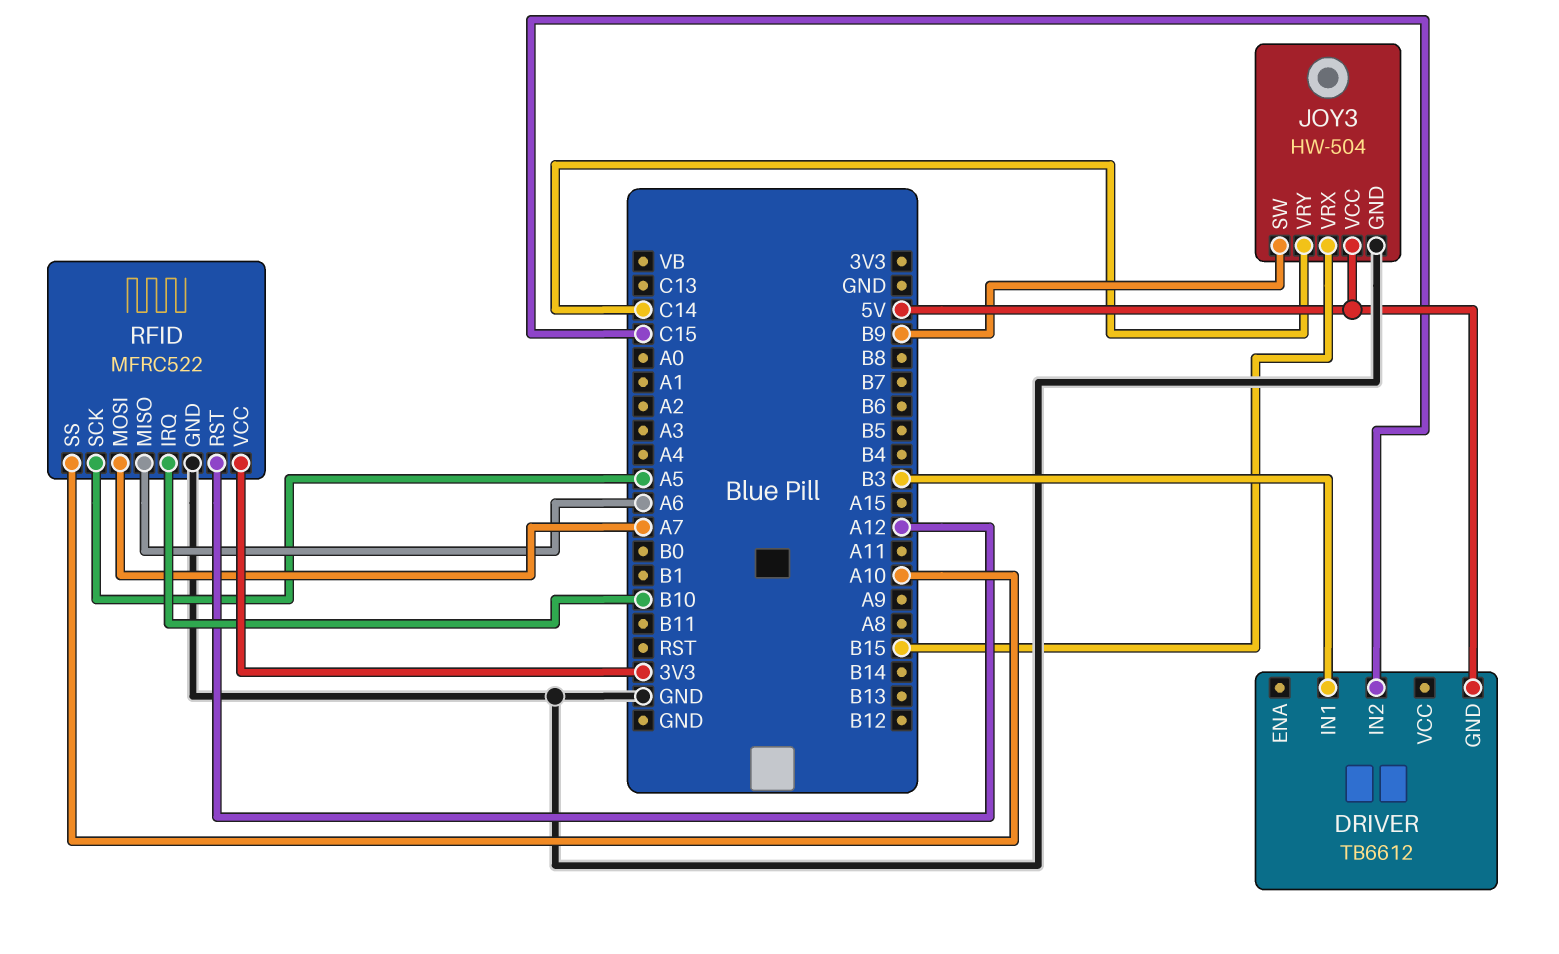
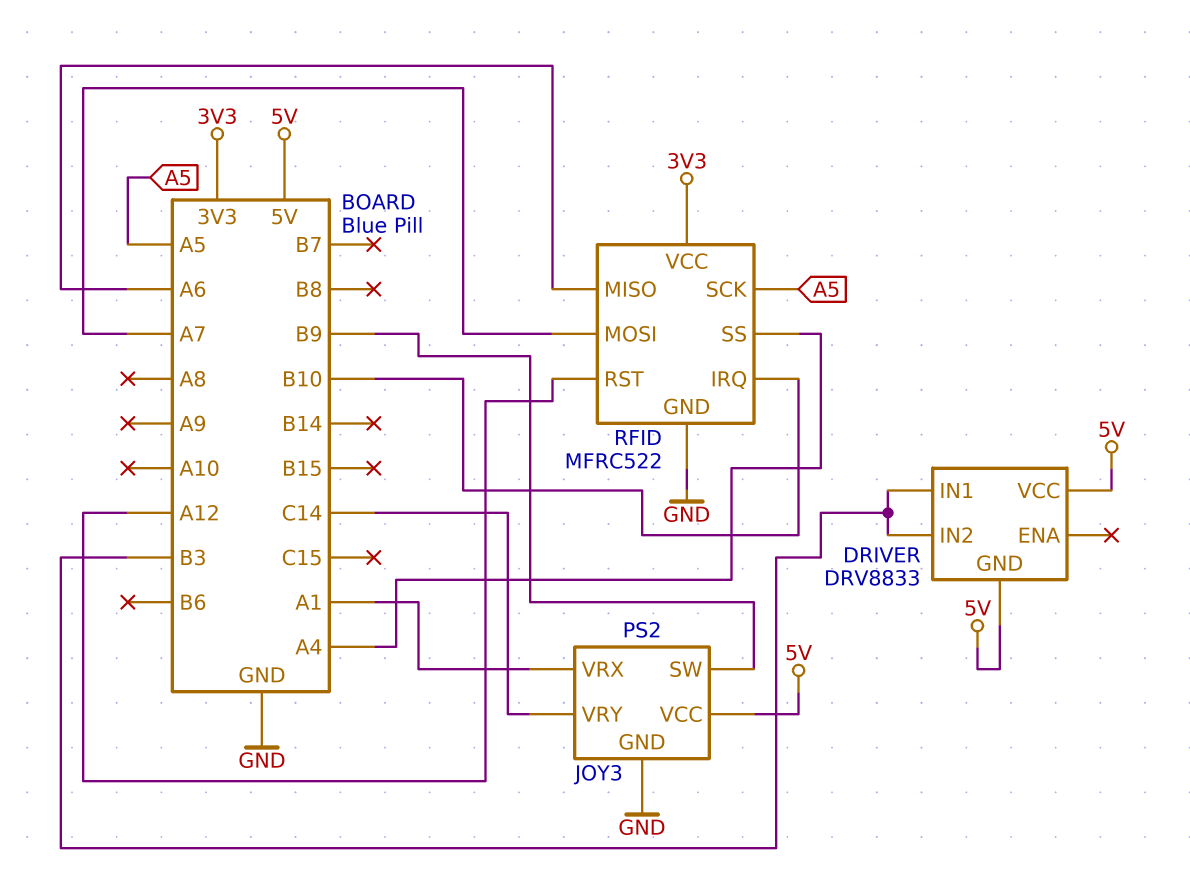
DRIVER: TB6612 -> DRV8833
DRIVER pin IN2: C15 -> B3
DRIVER pin VCC: none -> 5V
JOY3: HW-504 -> PS2
JOY3 pin VRX: B15 -> A1
RFID pin SS: A10 -> A4

